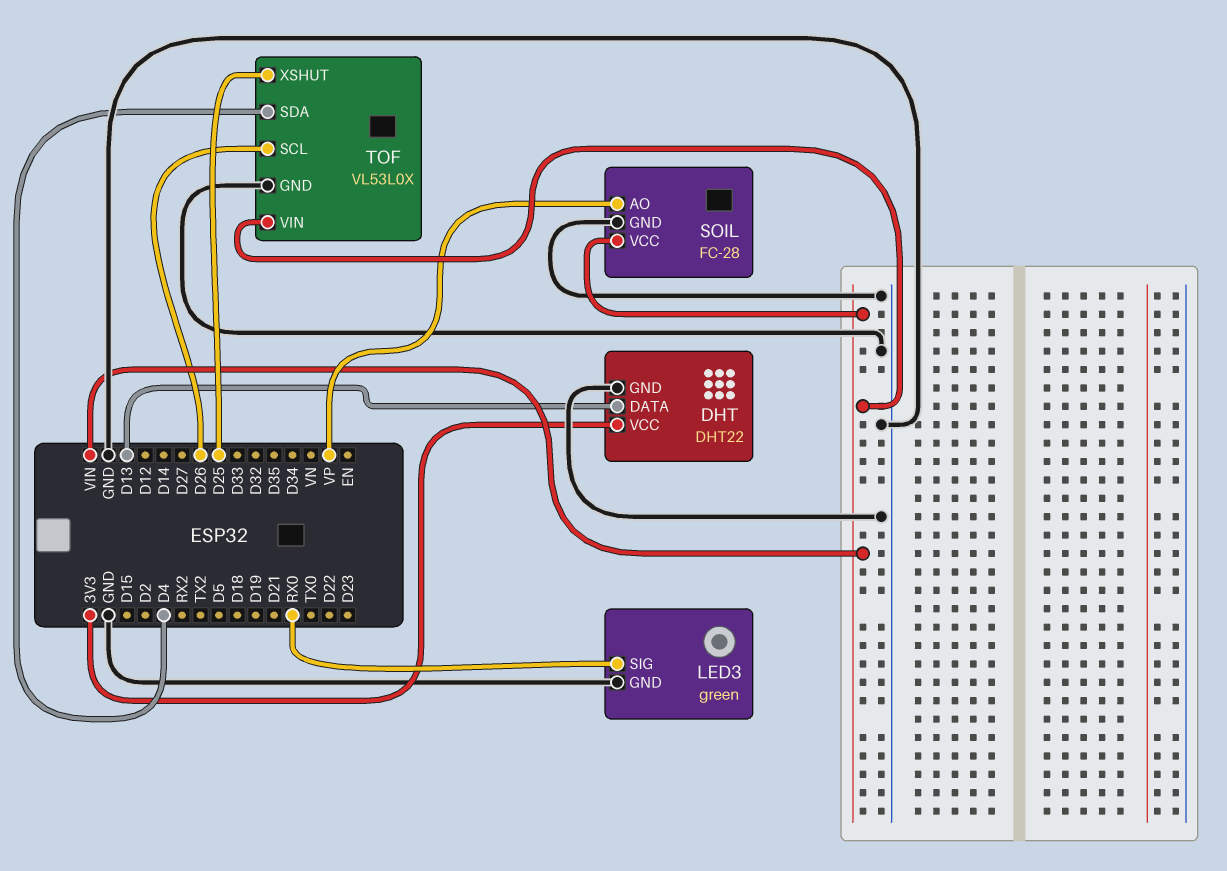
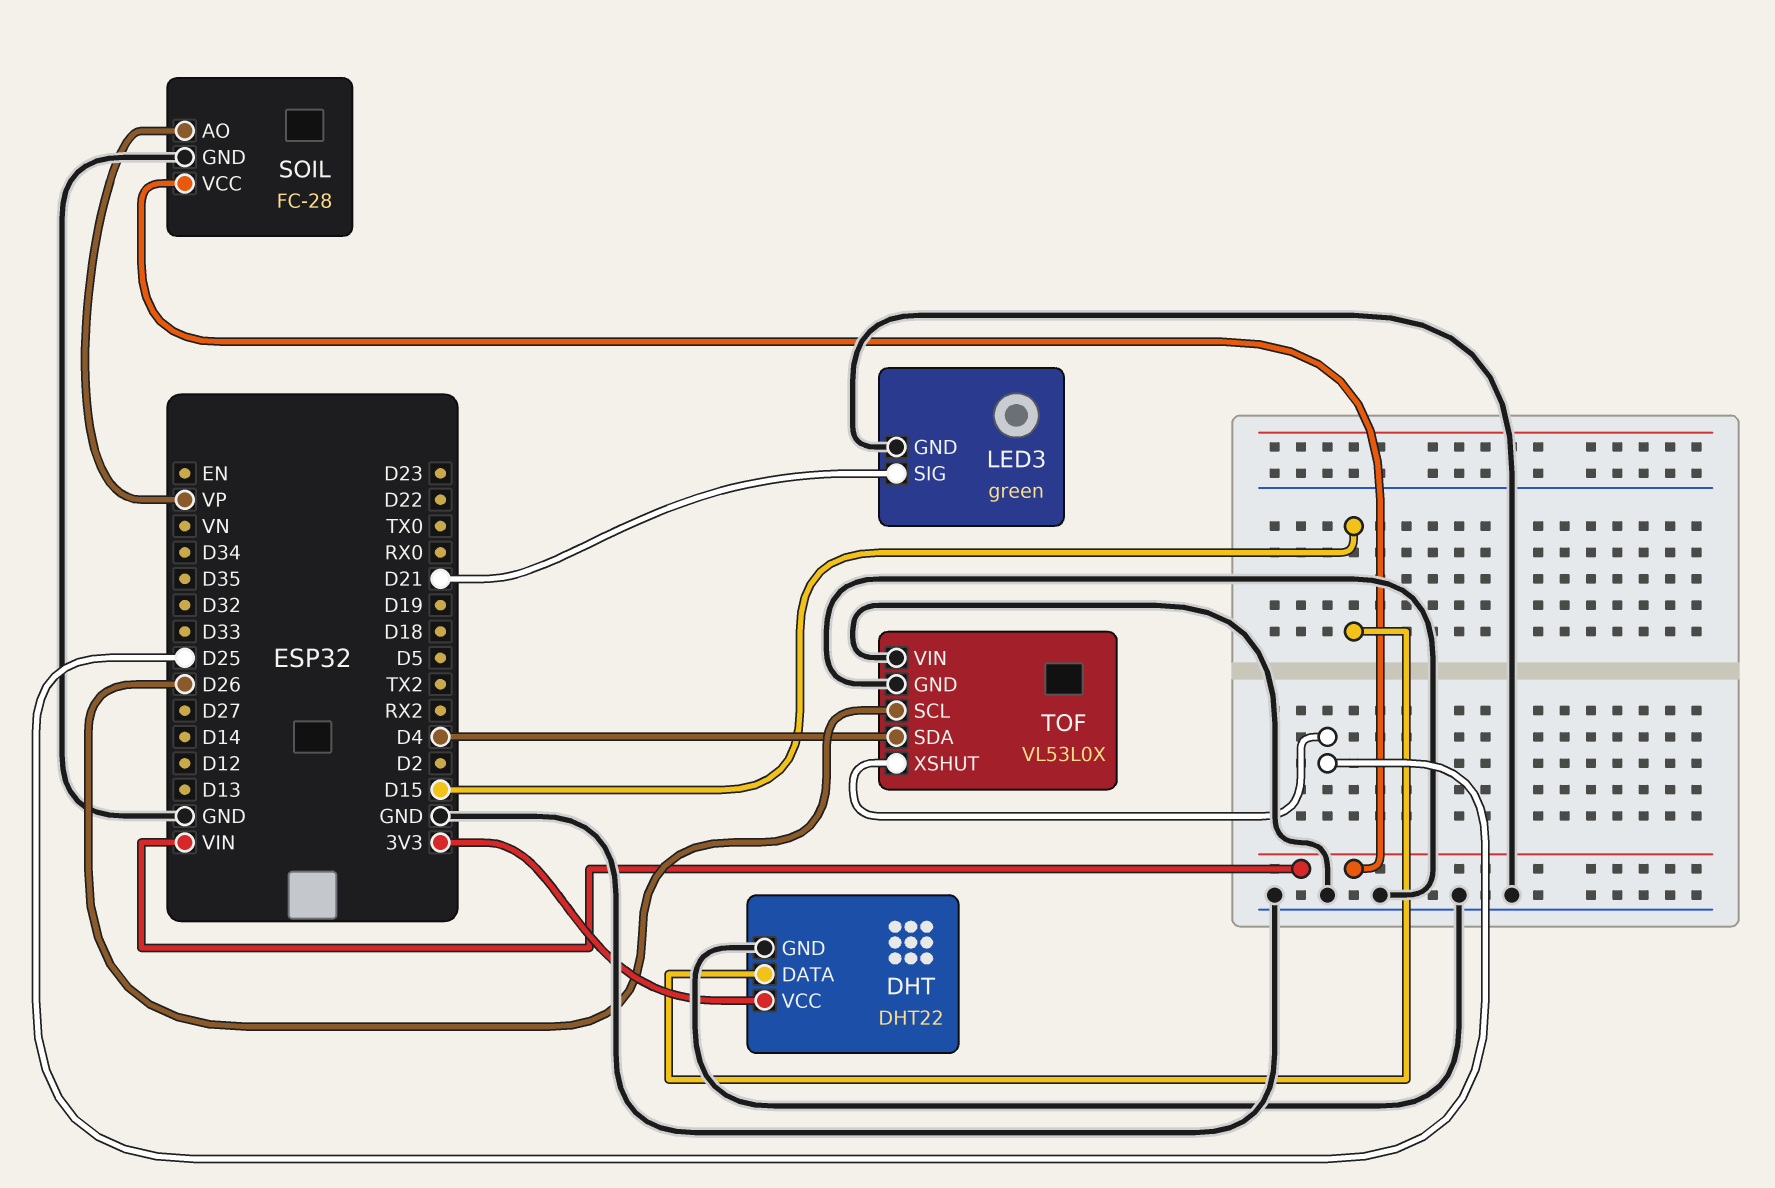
DHT pin DATA: D13 -> D15
LED3 pin SIG: RX0 -> D21
TOF pin VIN: VIN -> GND

